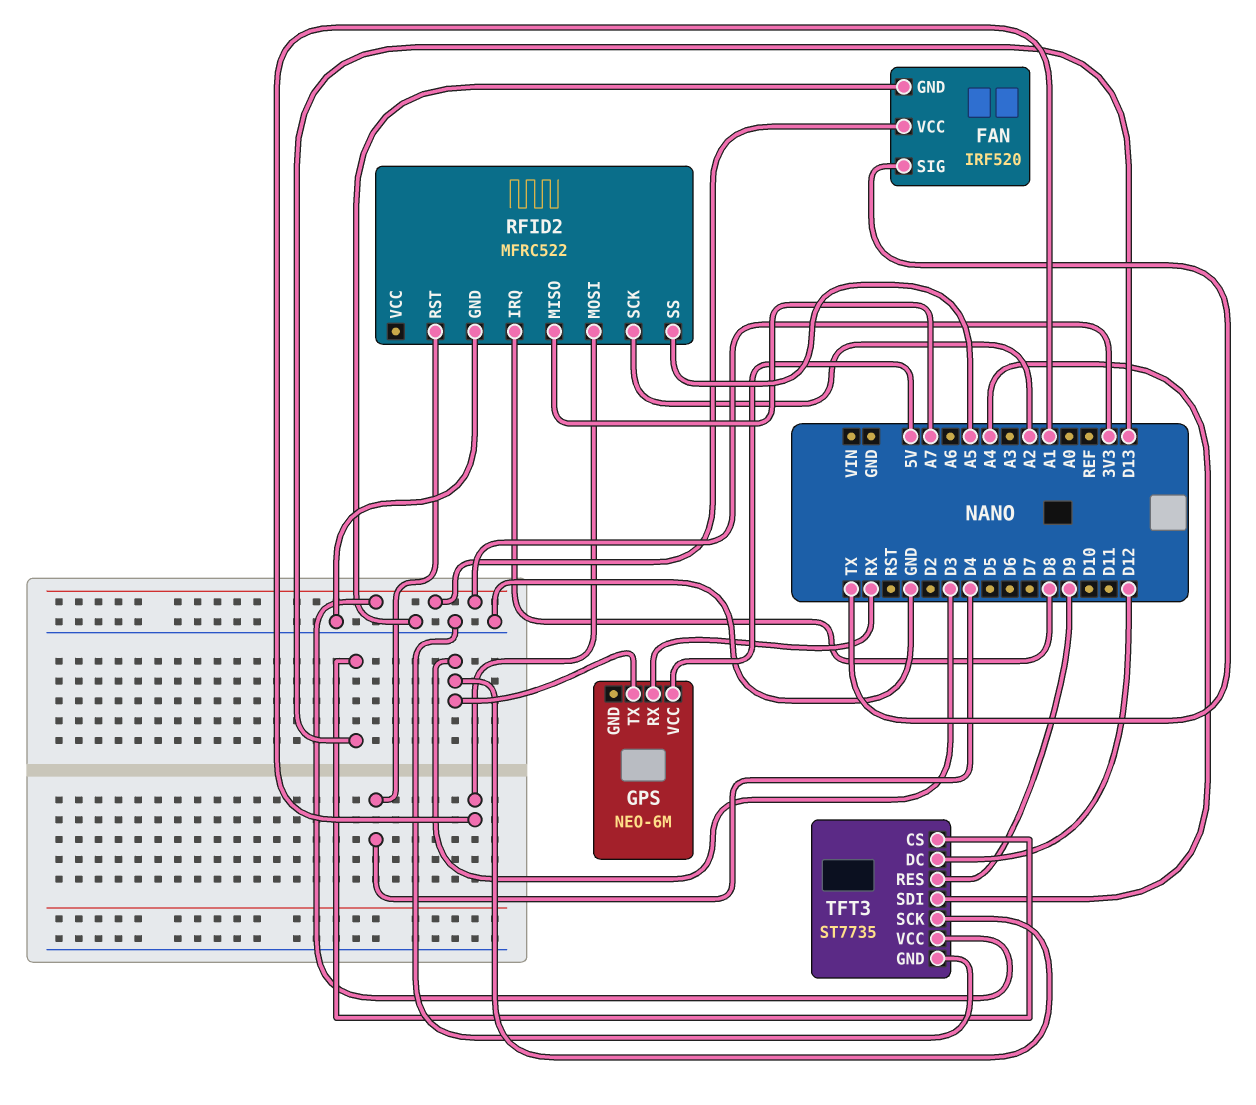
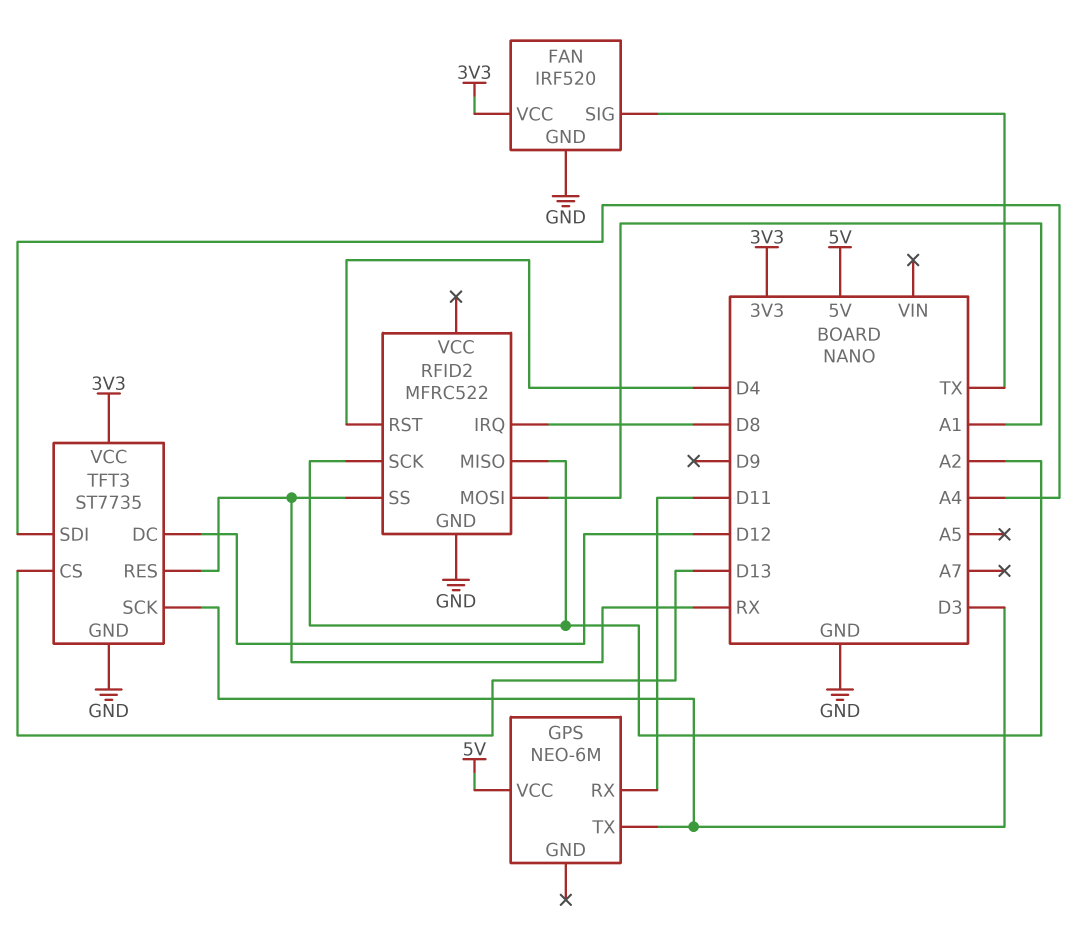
GPS pin RX: RX -> D11
RFID2 pin MISO: A7 -> A2
RFID2 pin SS: A5 -> RX
TFT3 pin RES: D9 -> RX

